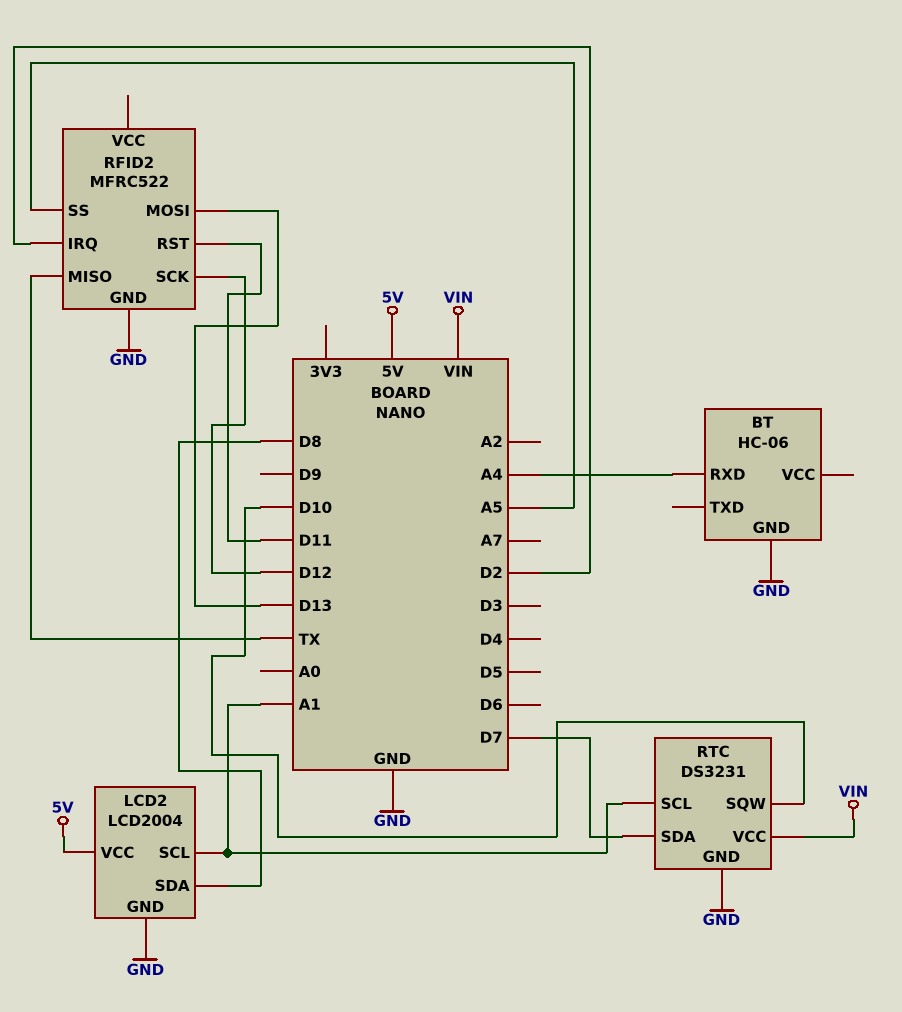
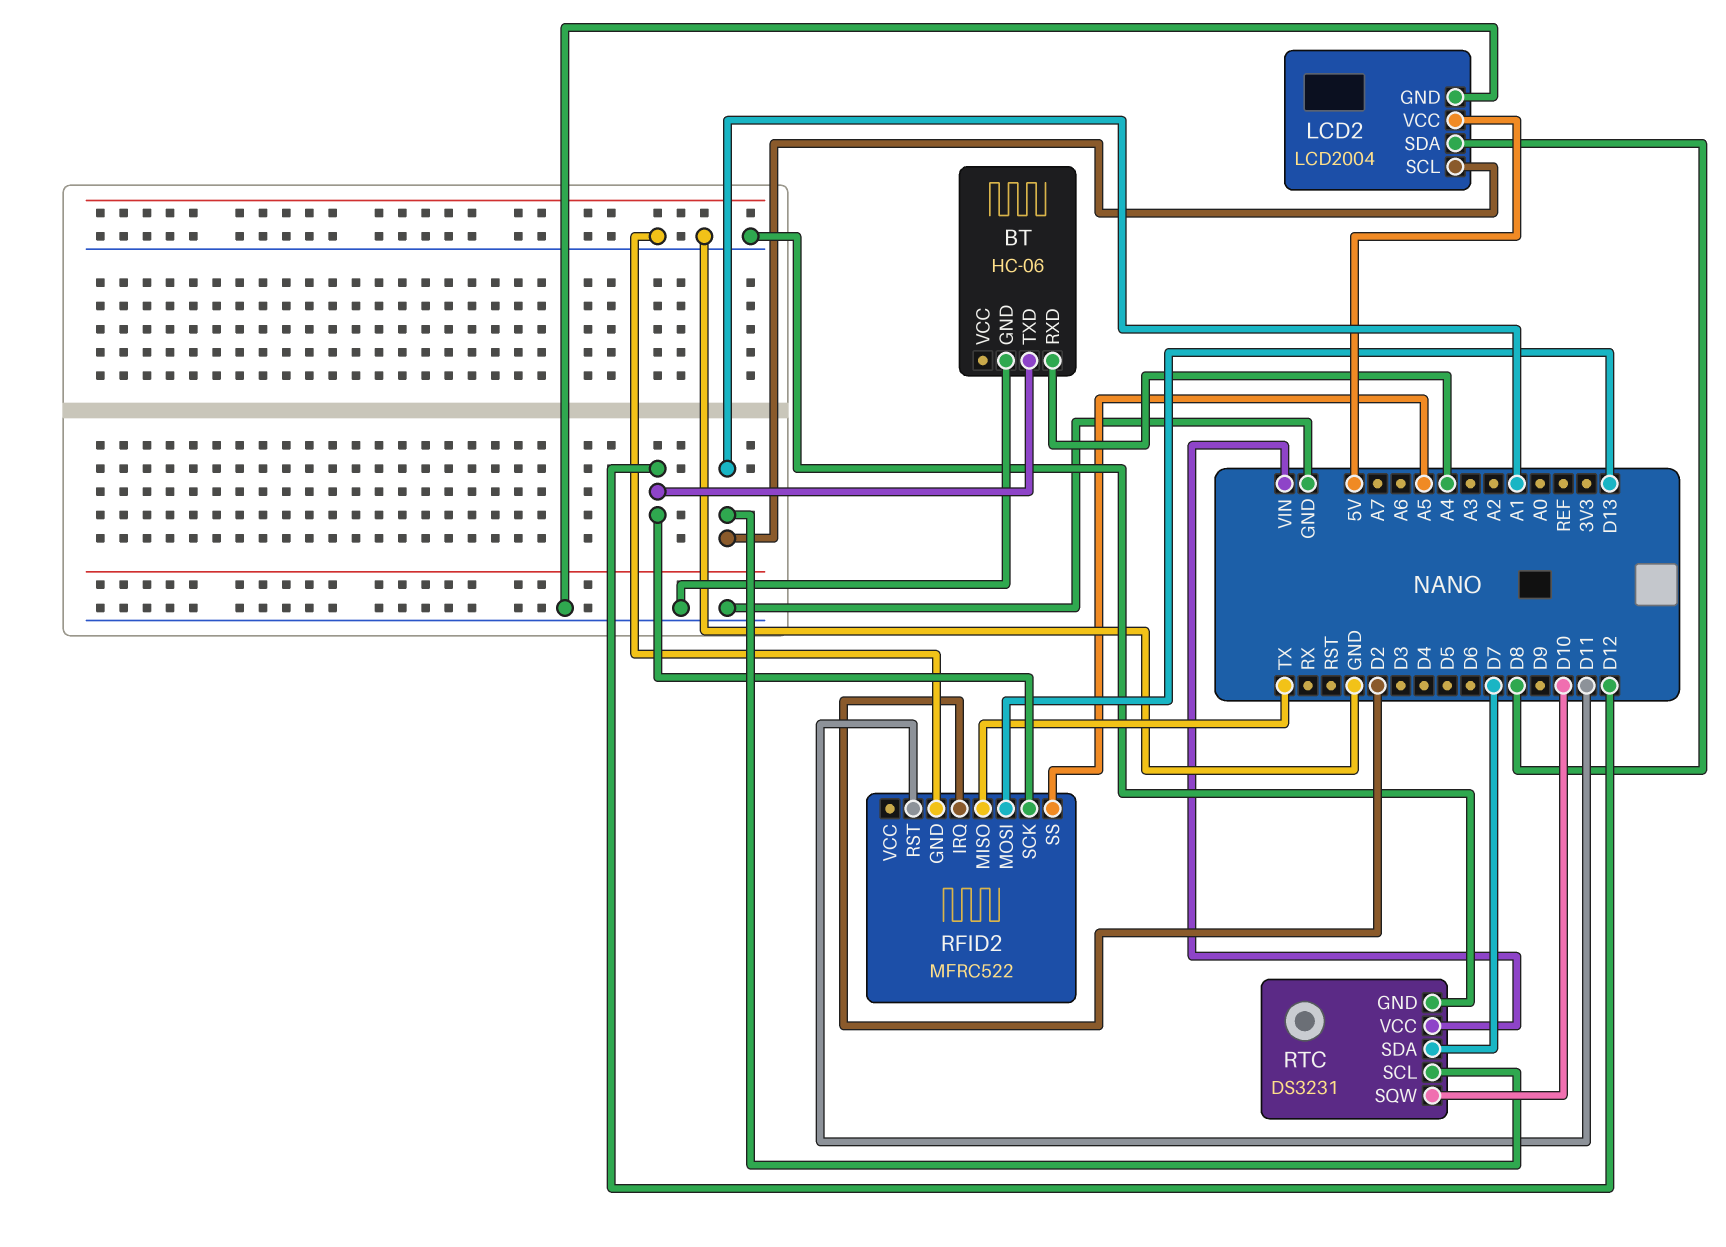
BT pin TXD: none -> D12

